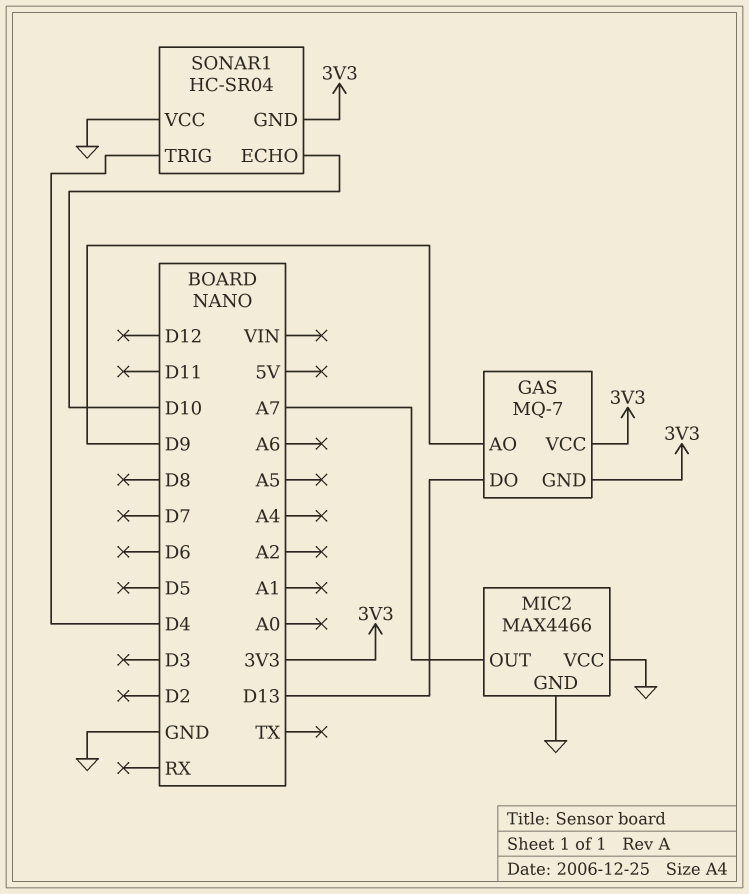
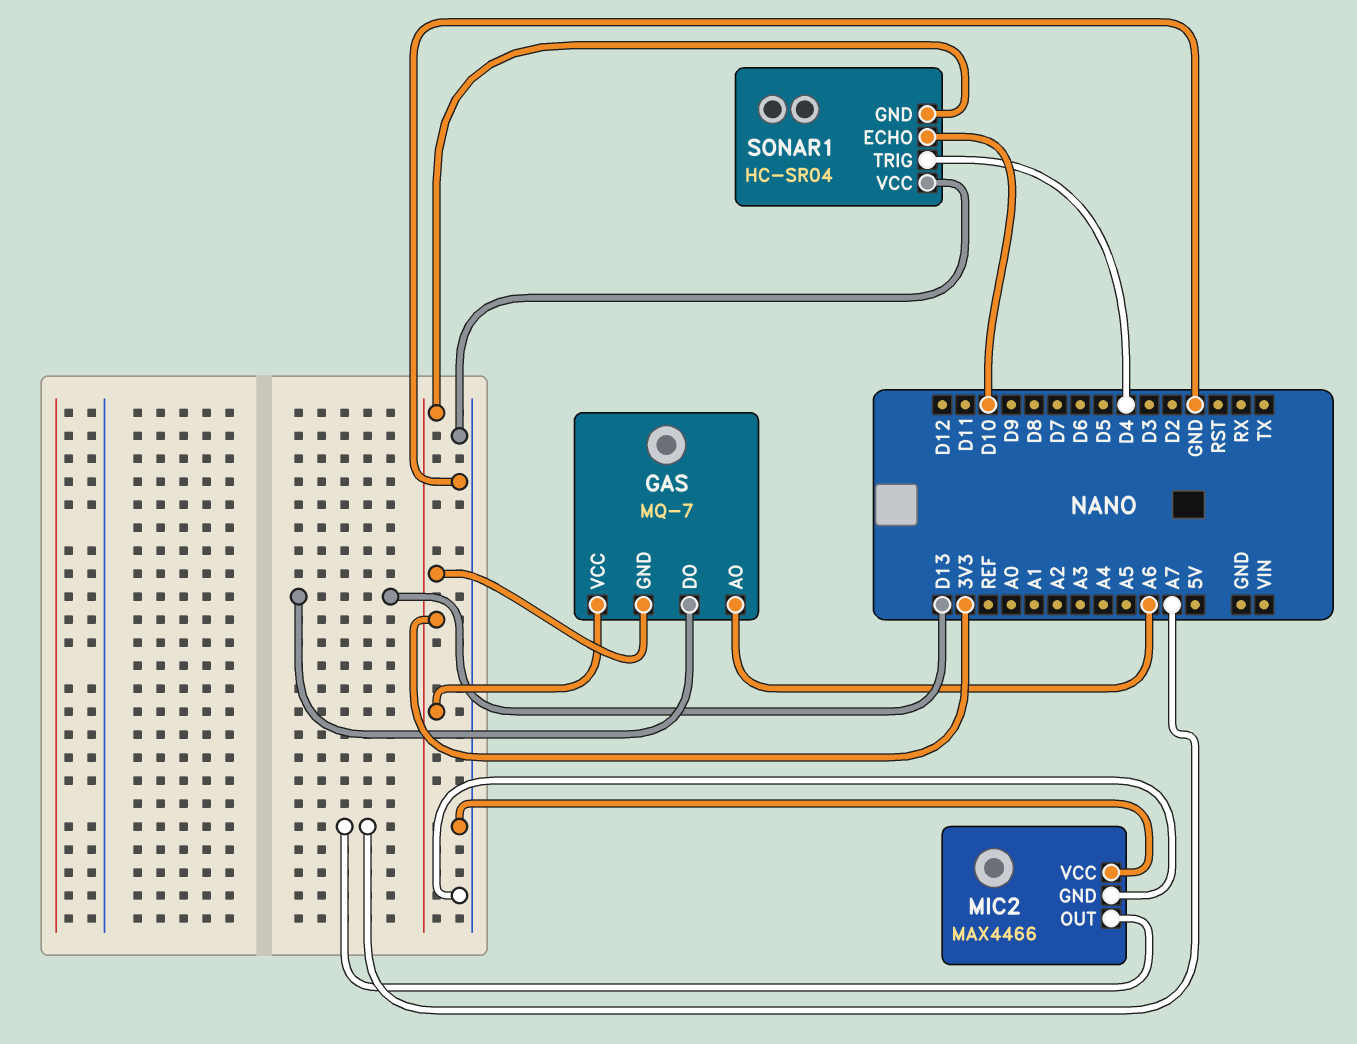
GAS pin AO: D9 -> A6

